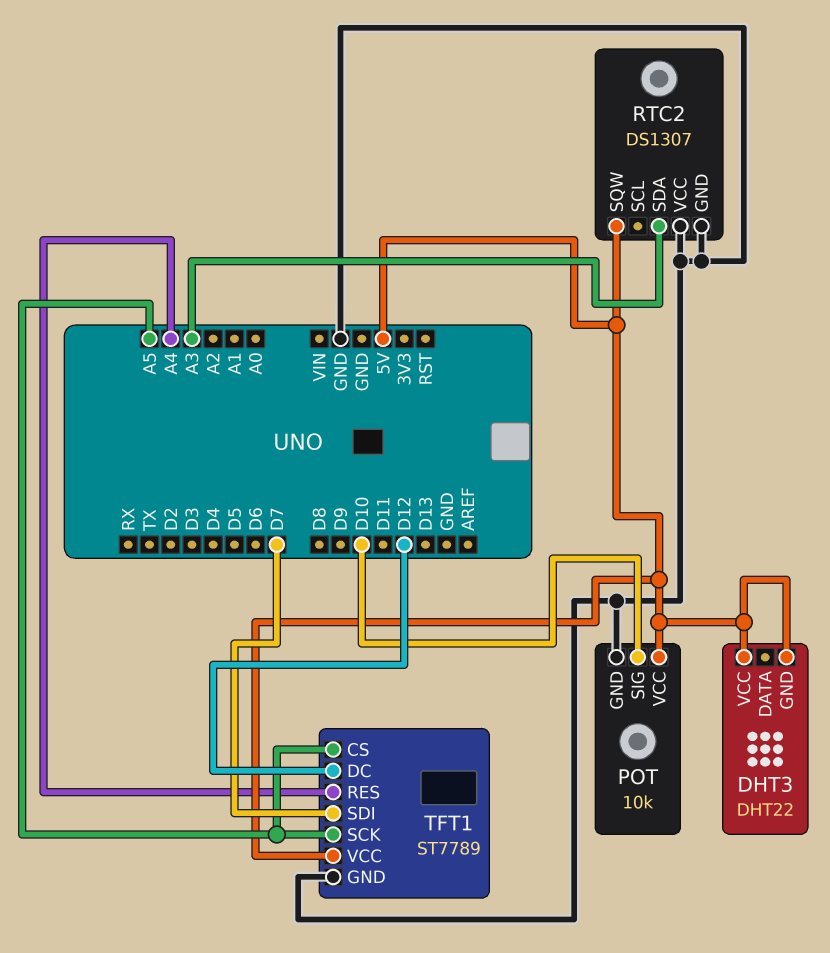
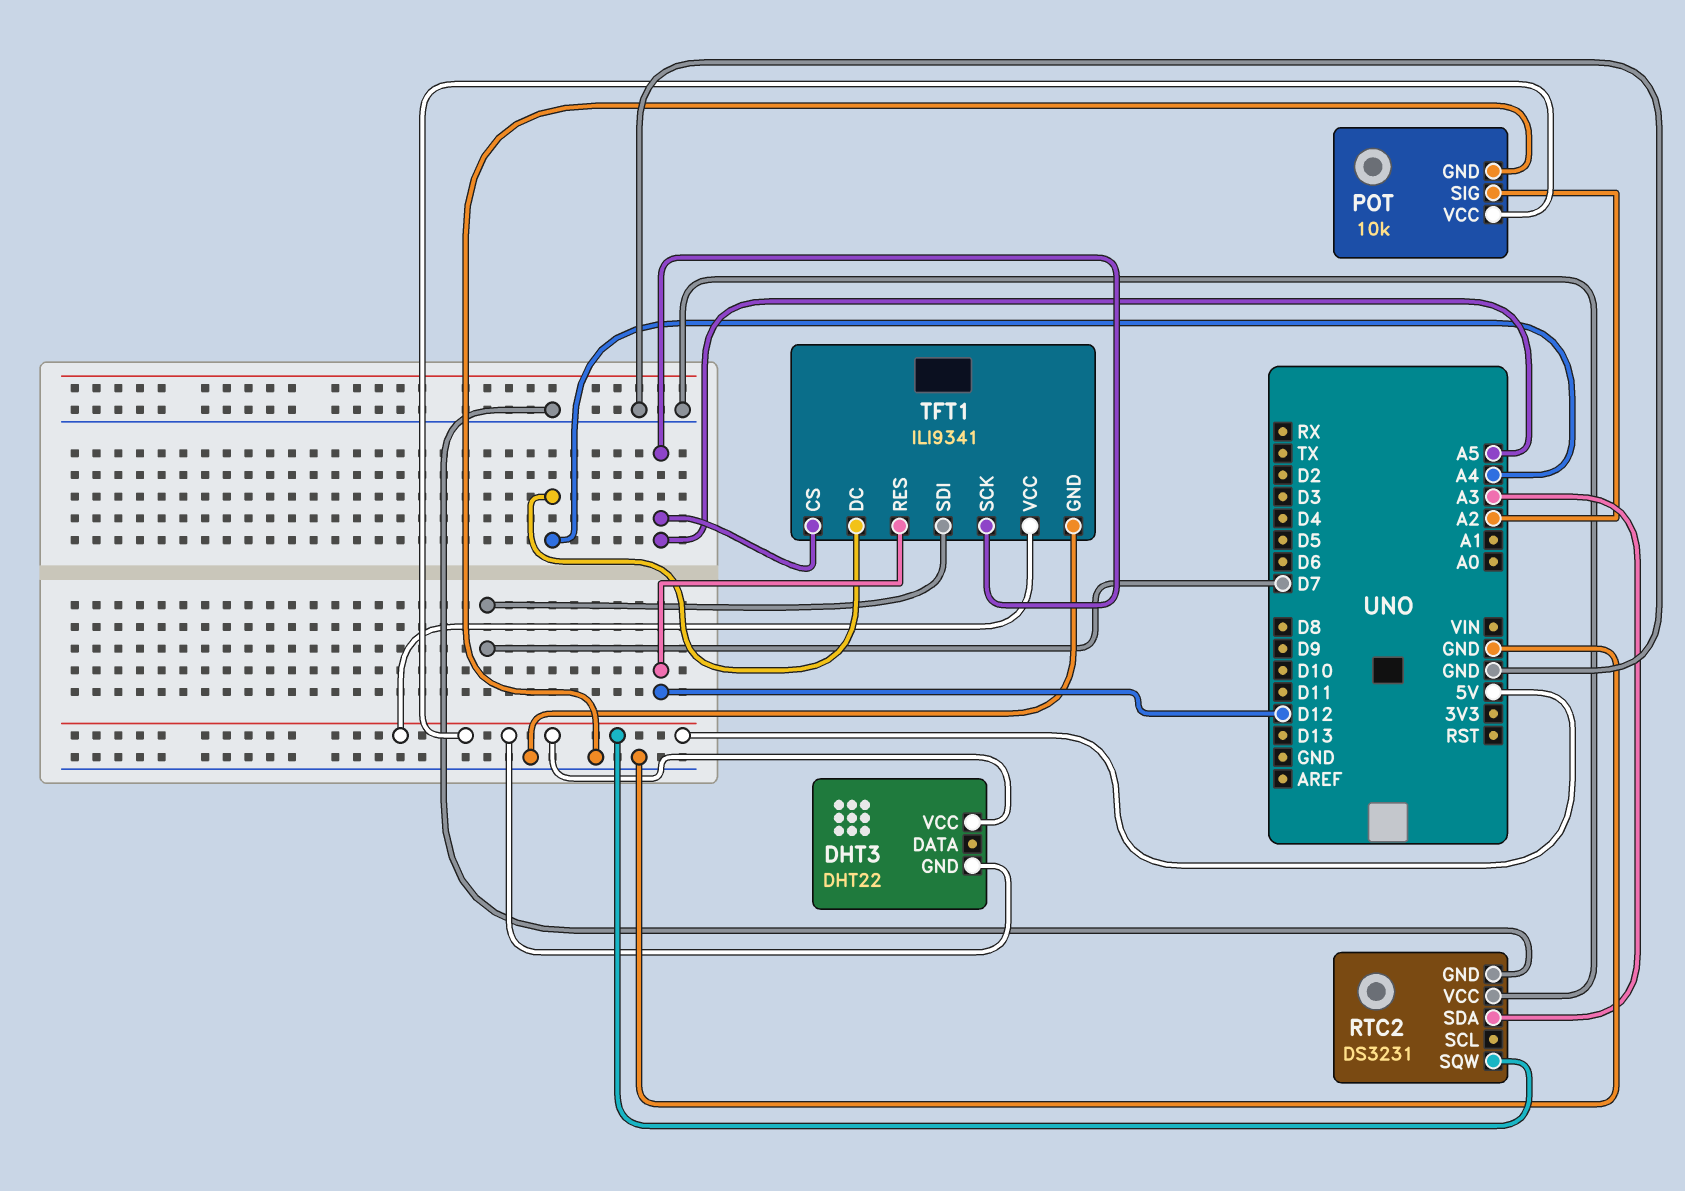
POT pin SIG: D10 -> A2
RTC2: DS1307 -> DS3231
TFT1: ST7789 -> ILI9341
TFT1 pin DC: D12 -> A4
TFT1 pin RES: A4 -> D12

